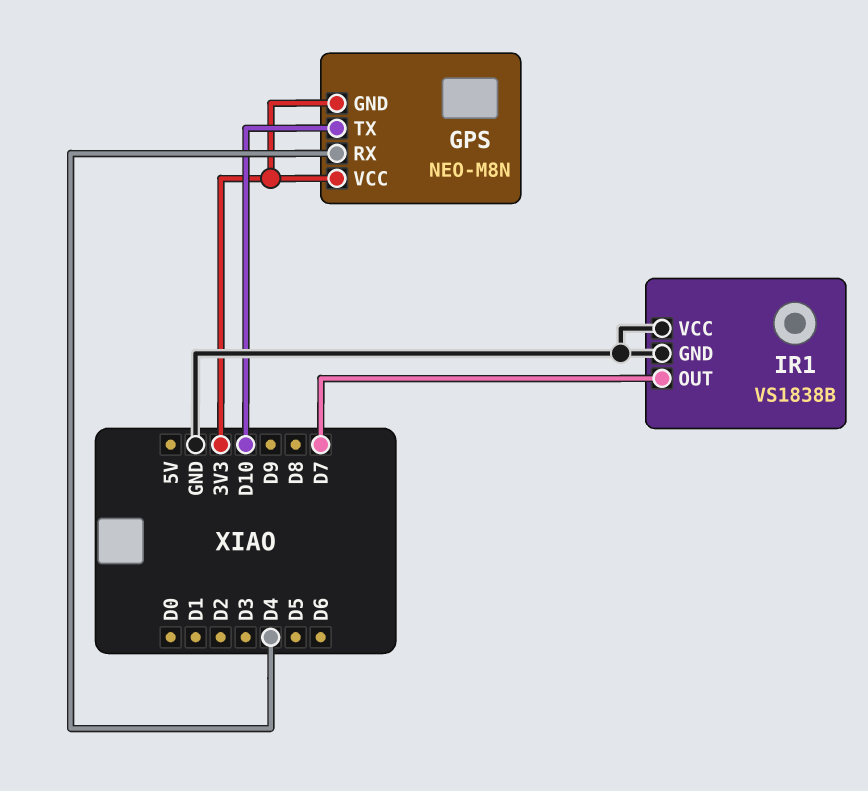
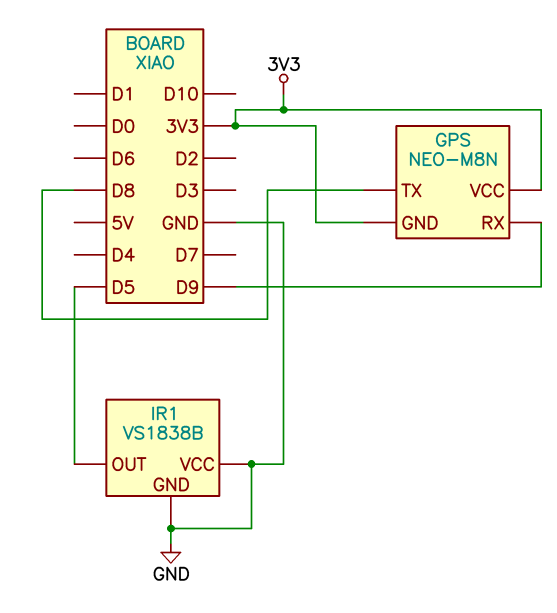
GPS pin RX: D4 -> D9
GPS pin TX: D10 -> D8
IR1 pin OUT: D7 -> D5

